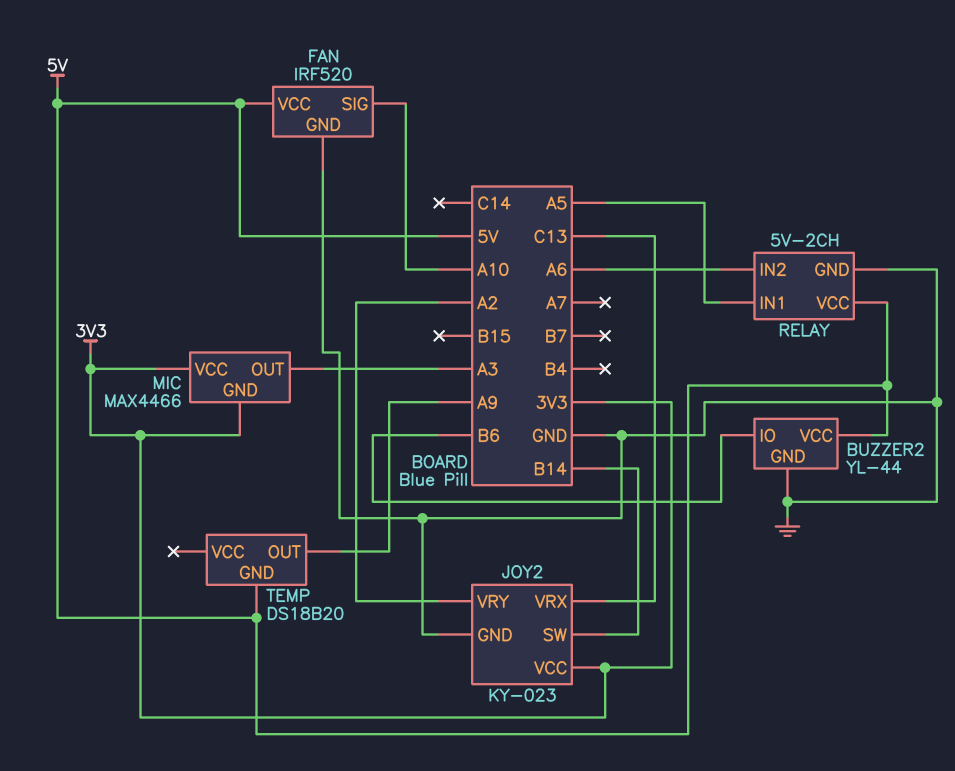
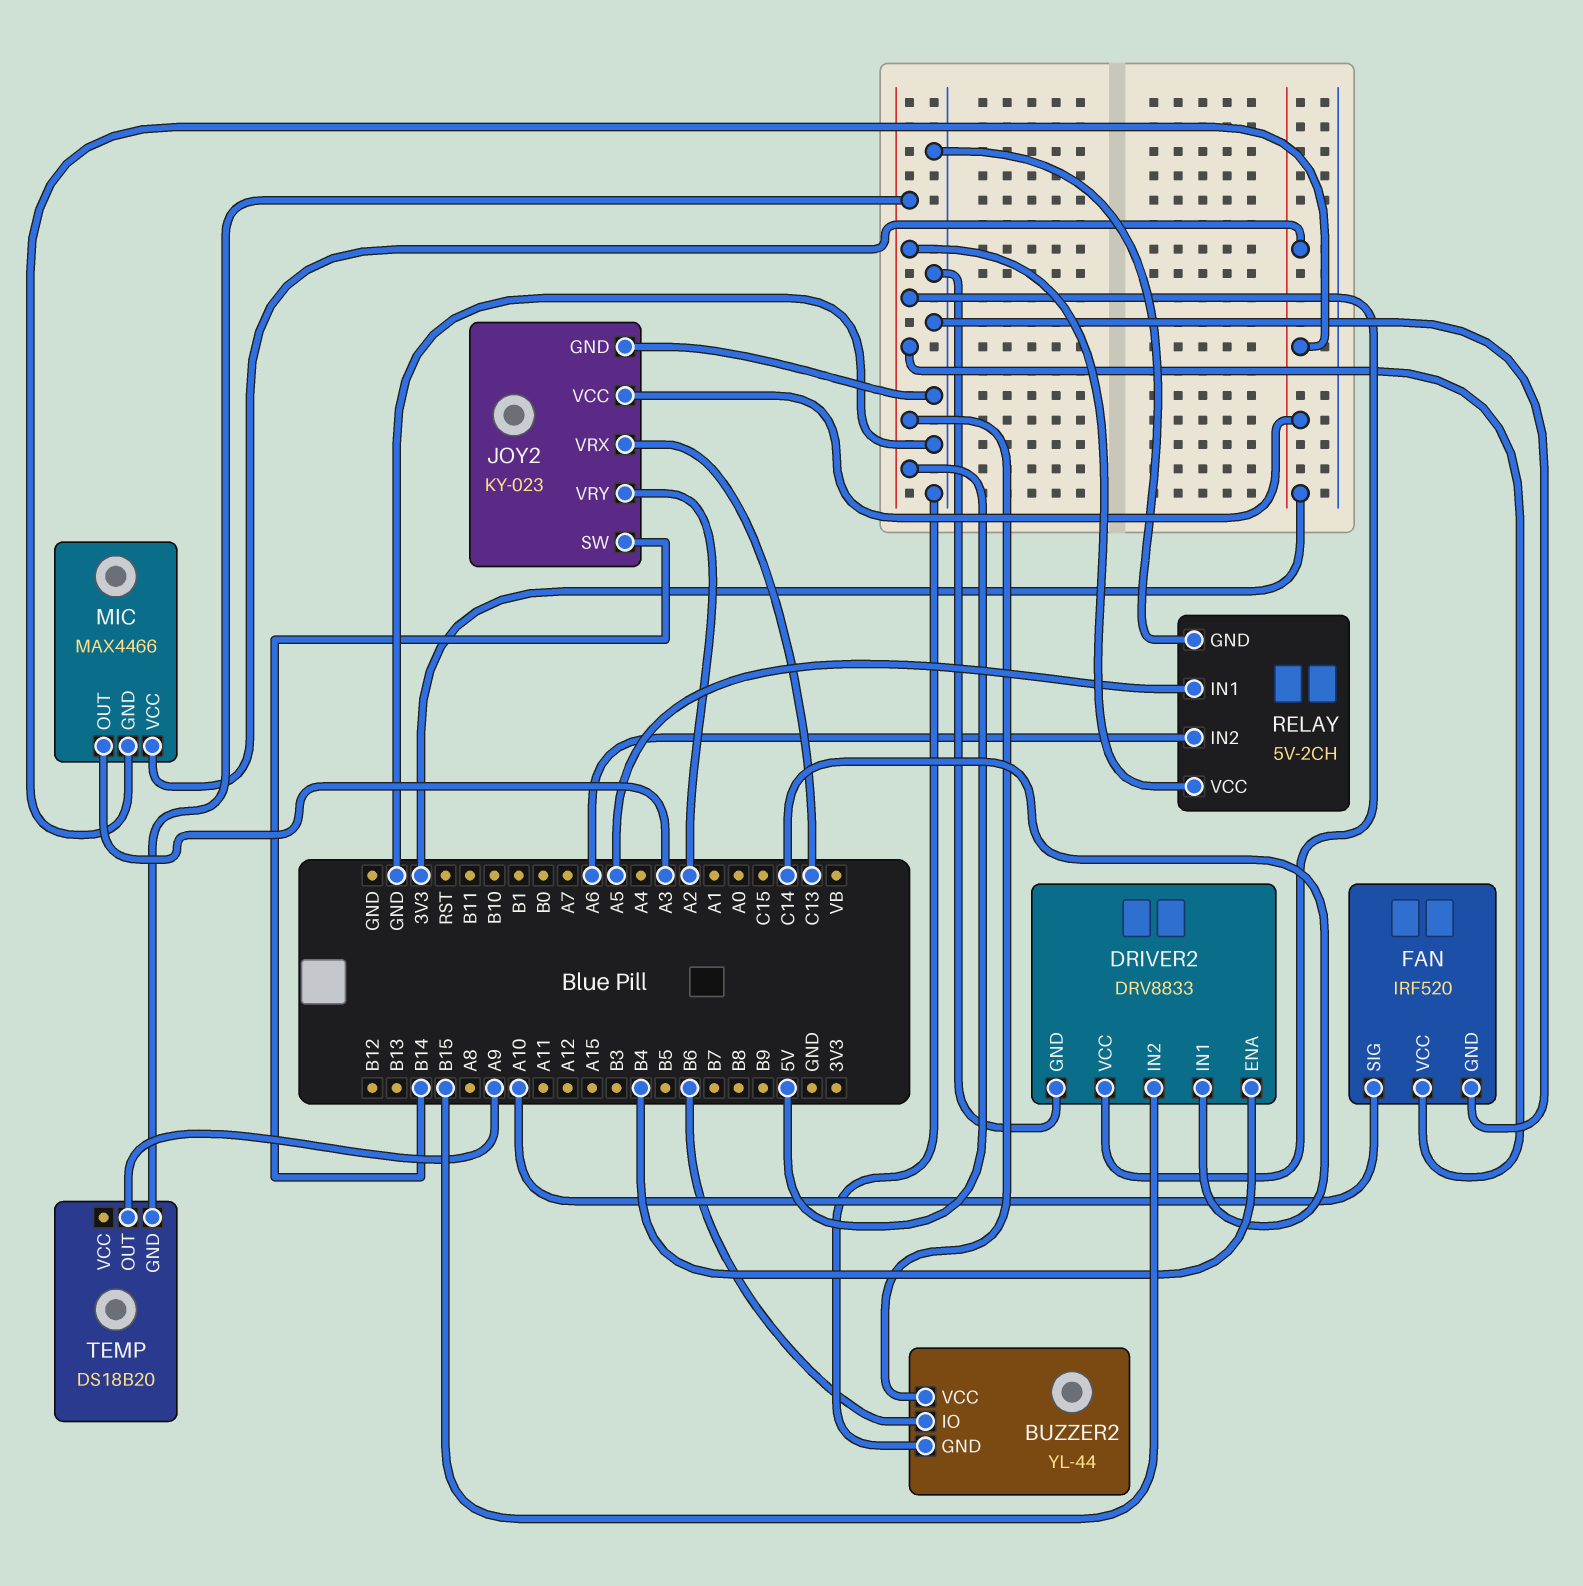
DRIVER2: none -> DRV8833
DRIVER2 pin ENA: none -> B4
DRIVER2 pin GND: none -> GND
DRIVER2 pin IN1: none -> C14
DRIVER2 pin IN2: none -> B15
DRIVER2 pin VCC: none -> 5V

